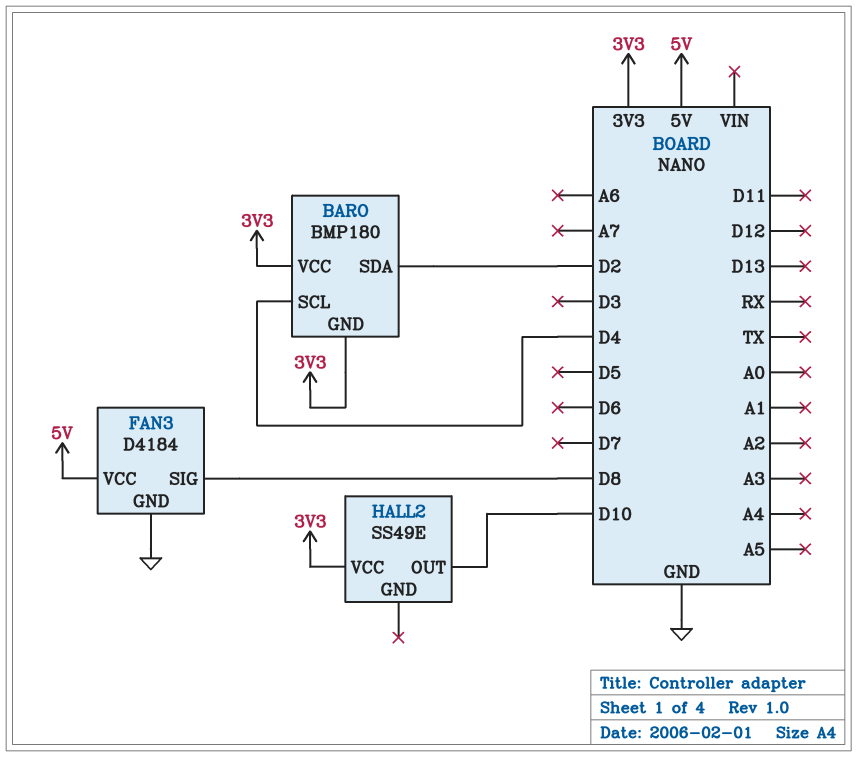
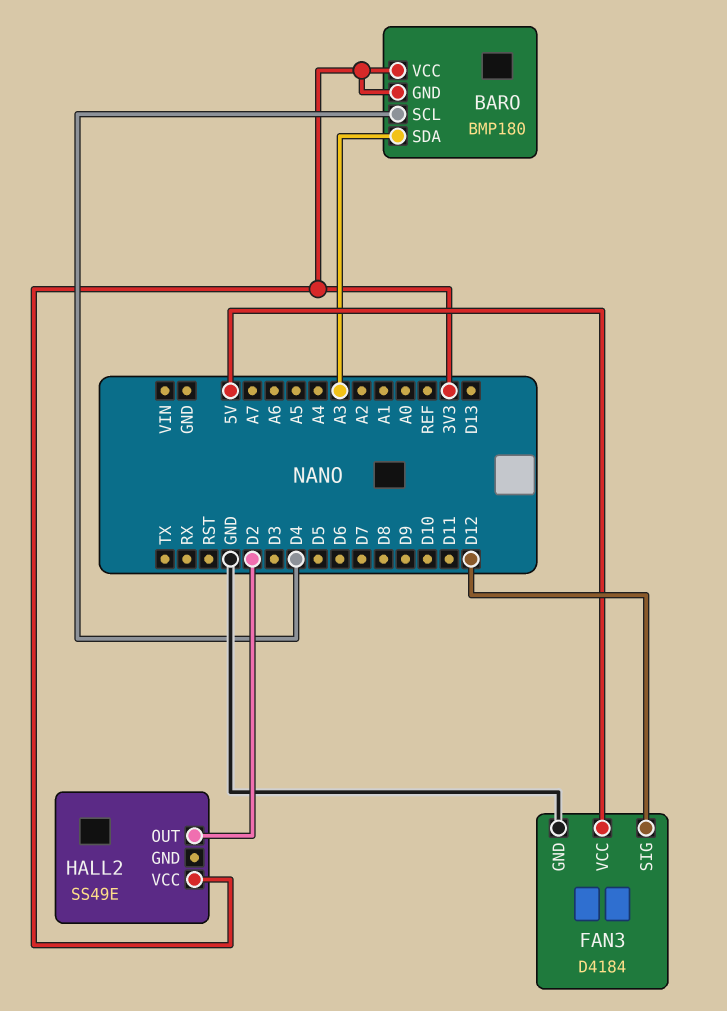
BARO pin SDA: D2 -> A3
FAN3 pin SIG: D8 -> D12
HALL2 pin OUT: D10 -> D2

